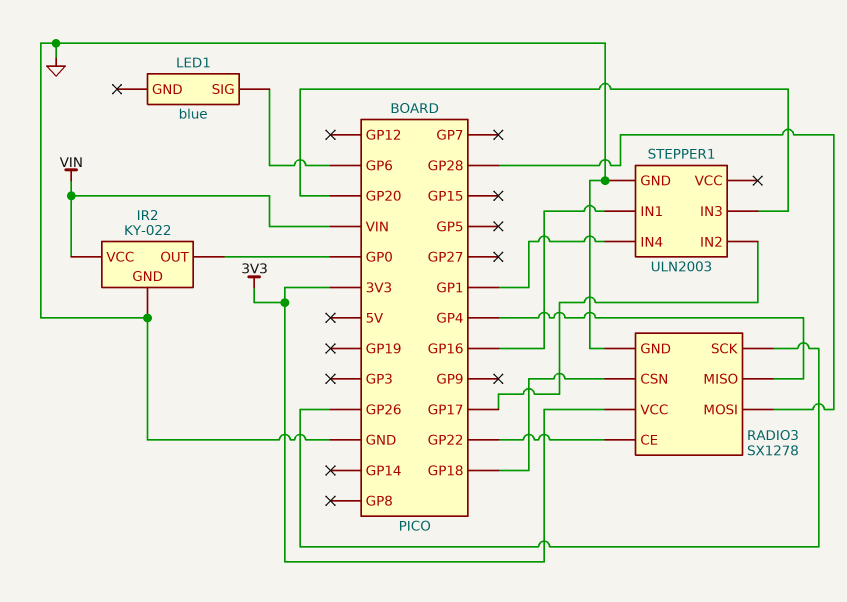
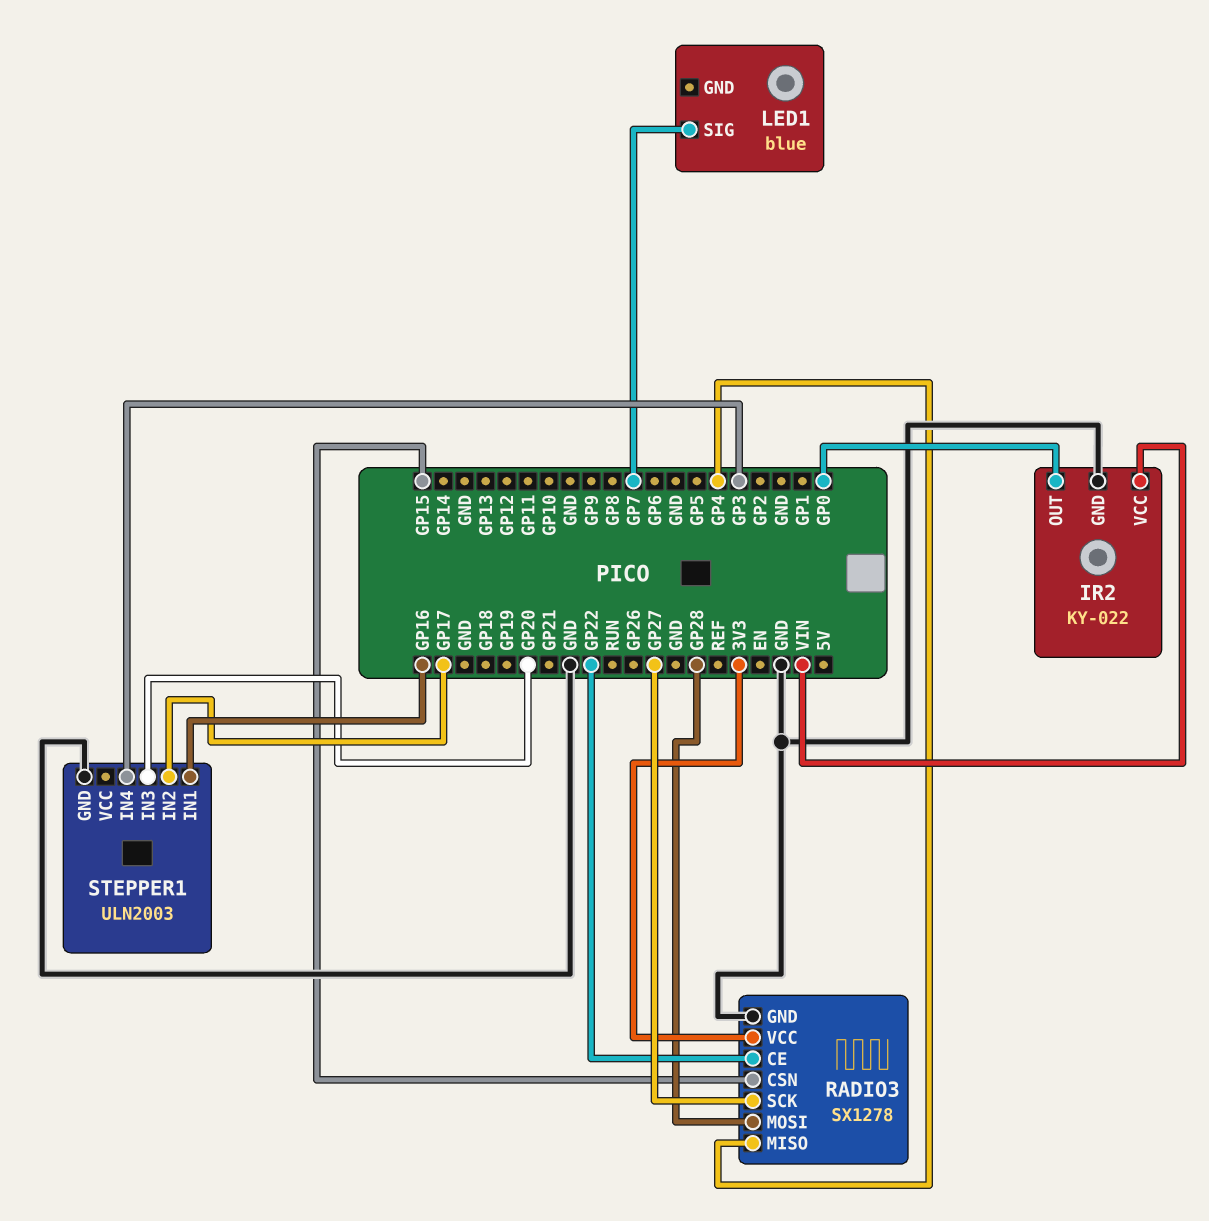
LED1 pin SIG: GP6 -> GP7
RADIO3 pin CSN: GP18 -> GP15
RADIO3 pin SCK: GP26 -> GP27
STEPPER1 pin IN4: GP1 -> GP3

